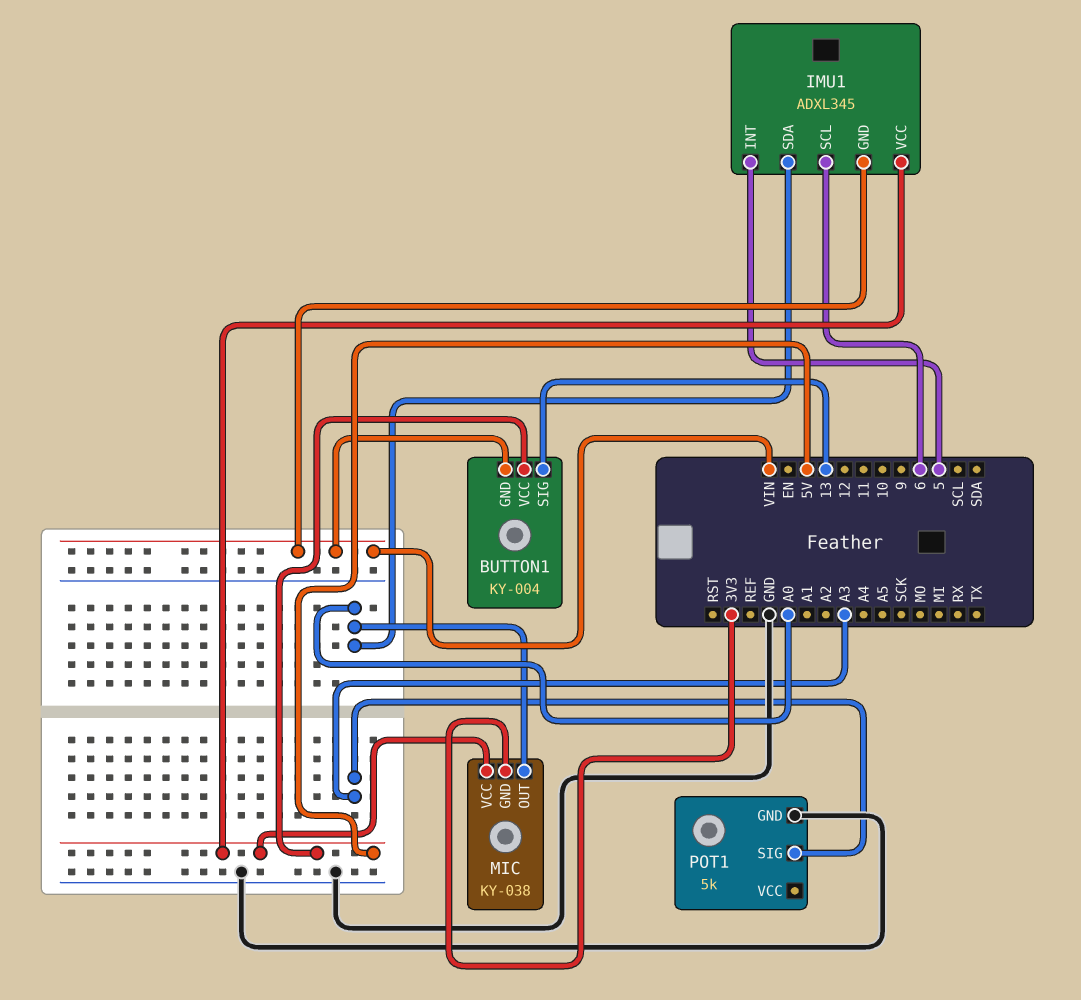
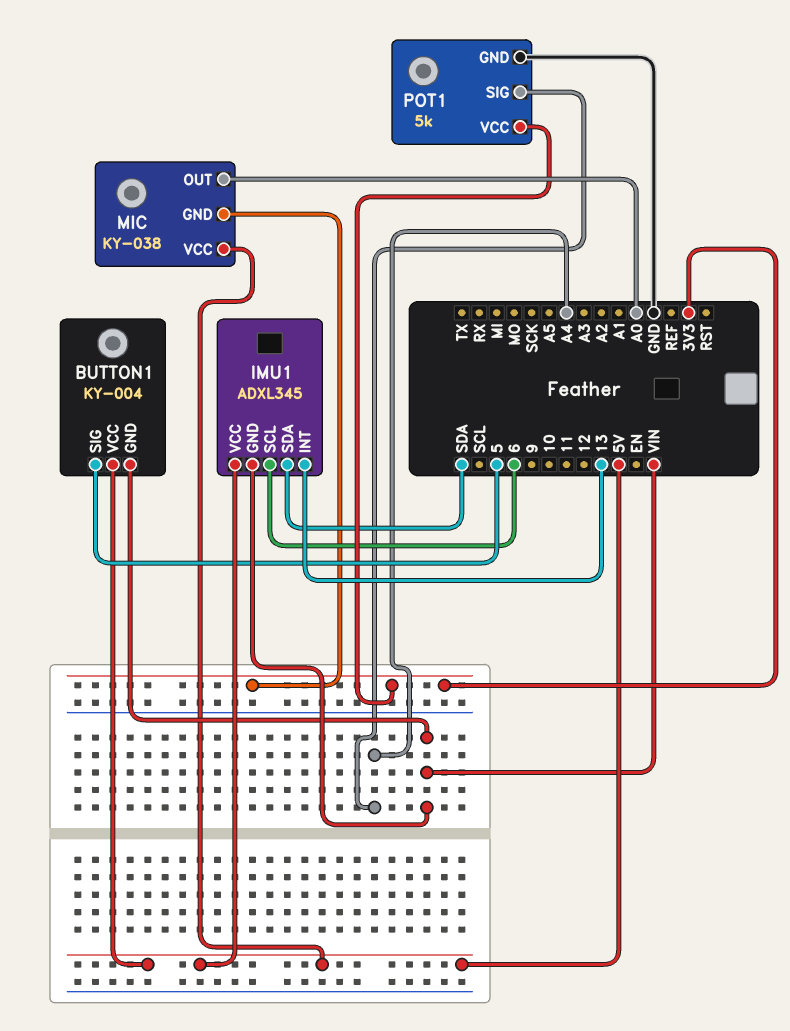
BUTTON1 pin SIG: 13 -> 5
IMU1 pin INT: 5 -> 13
IMU1 pin SDA: A0 -> SDA
POT1 pin SIG: A3 -> A4
POT1 pin VCC: none -> 3V3

